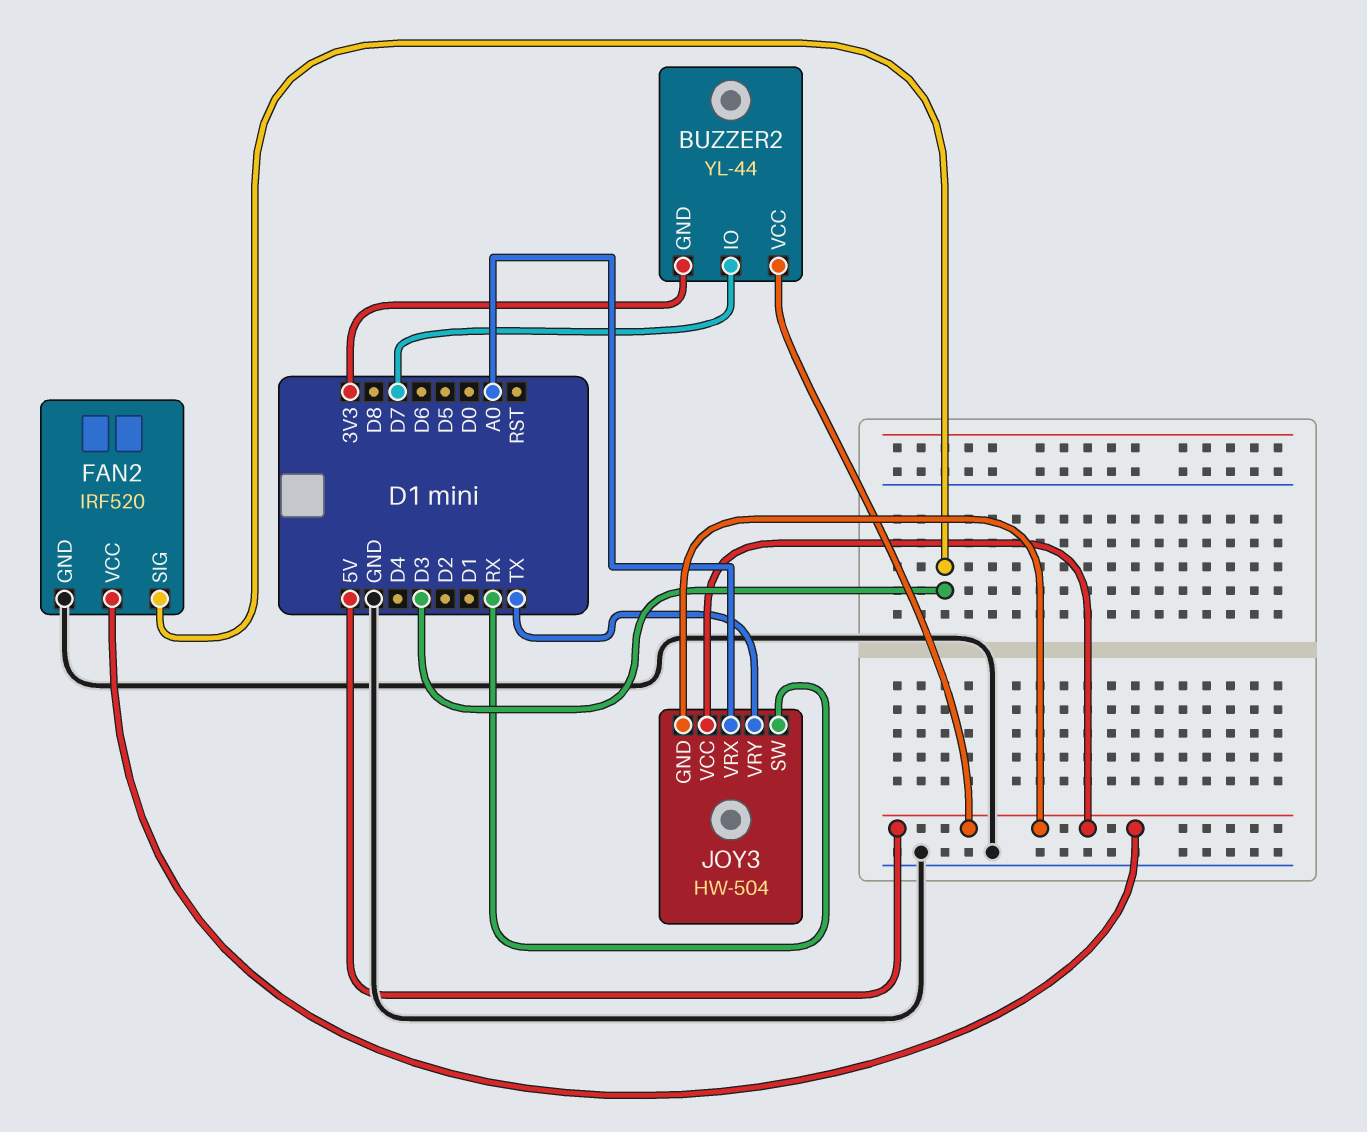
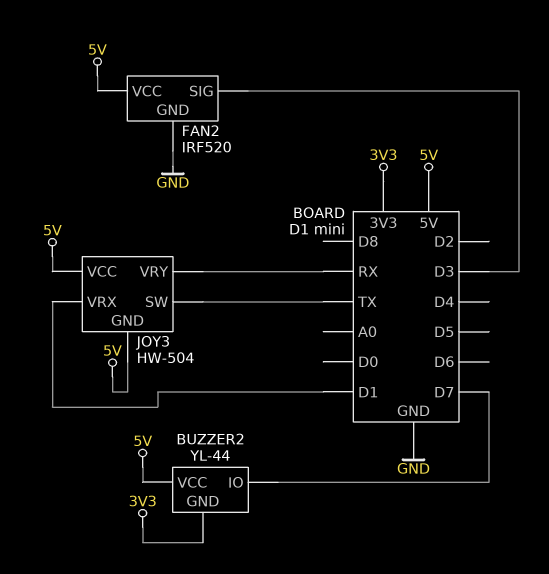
JOY3 pin SW: RX -> TX
JOY3 pin VRX: A0 -> D1
JOY3 pin VRY: TX -> RX

